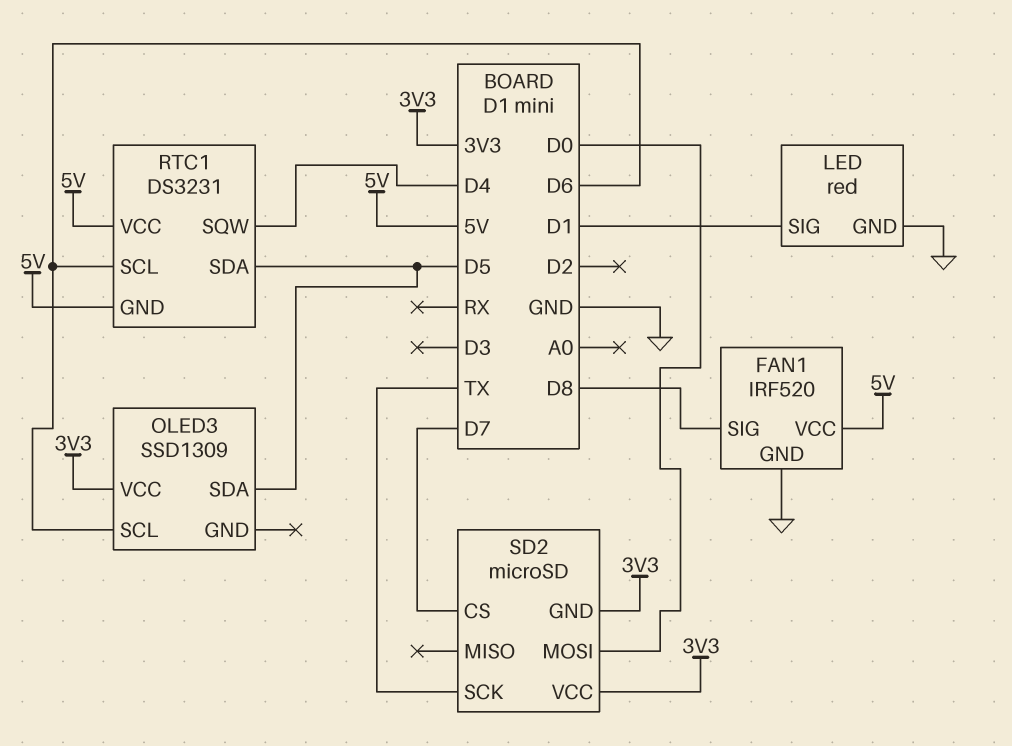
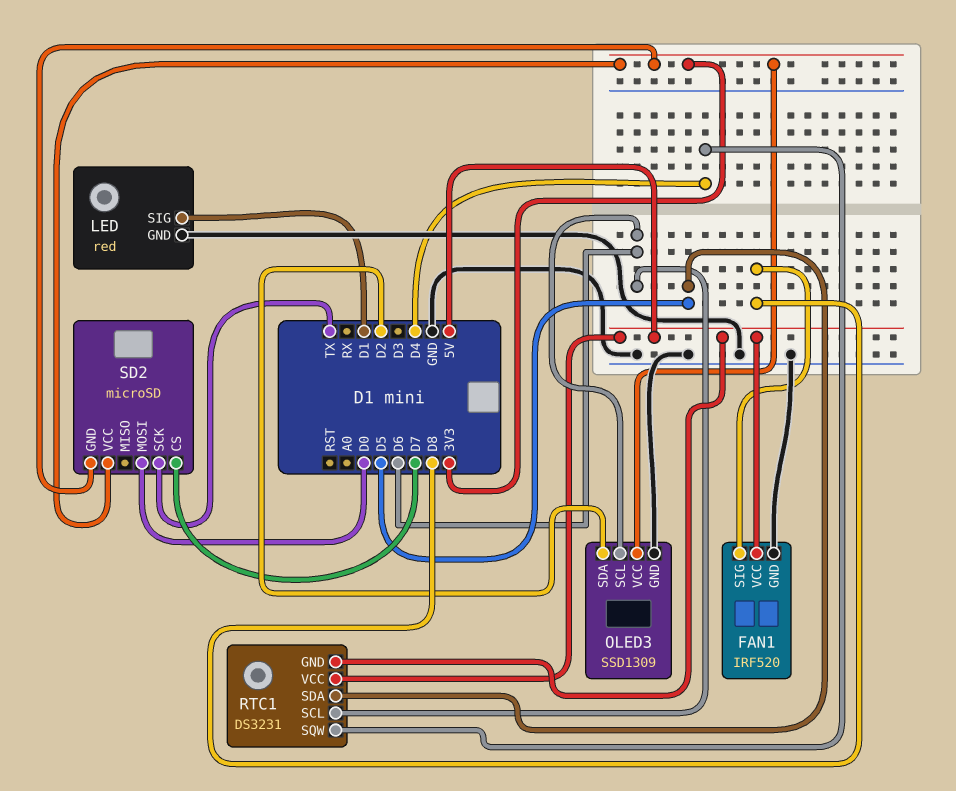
OLED3 pin GND: none -> GND
OLED3 pin SDA: D5 -> D2

